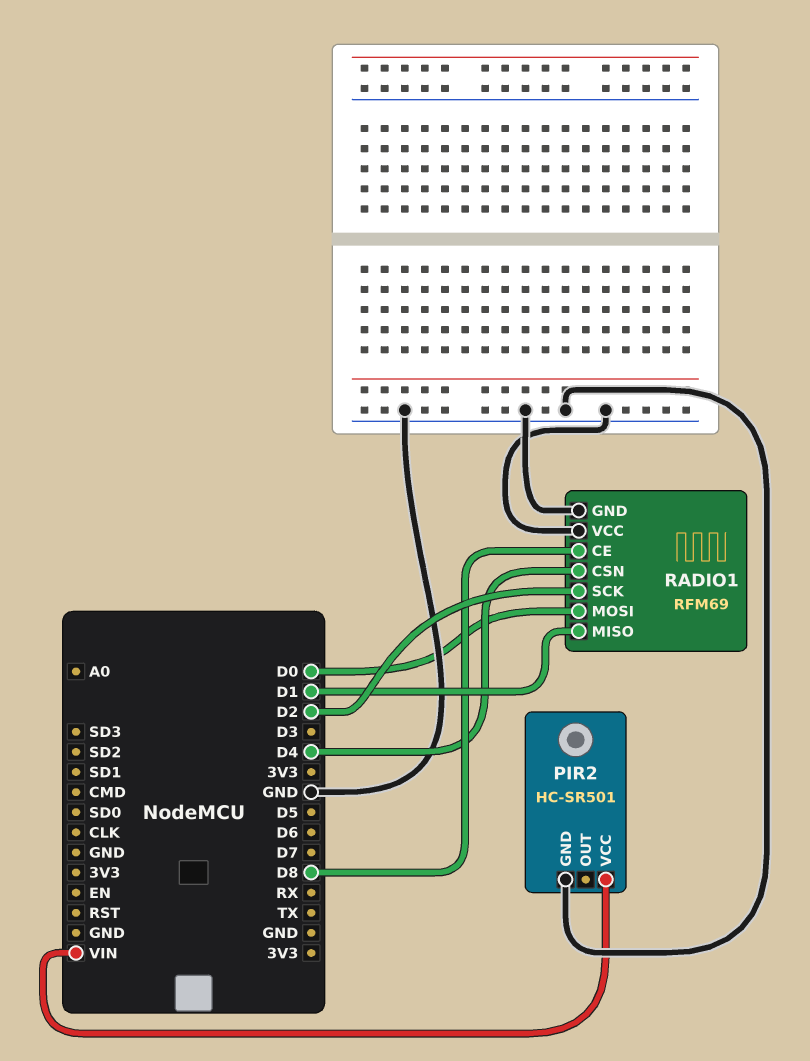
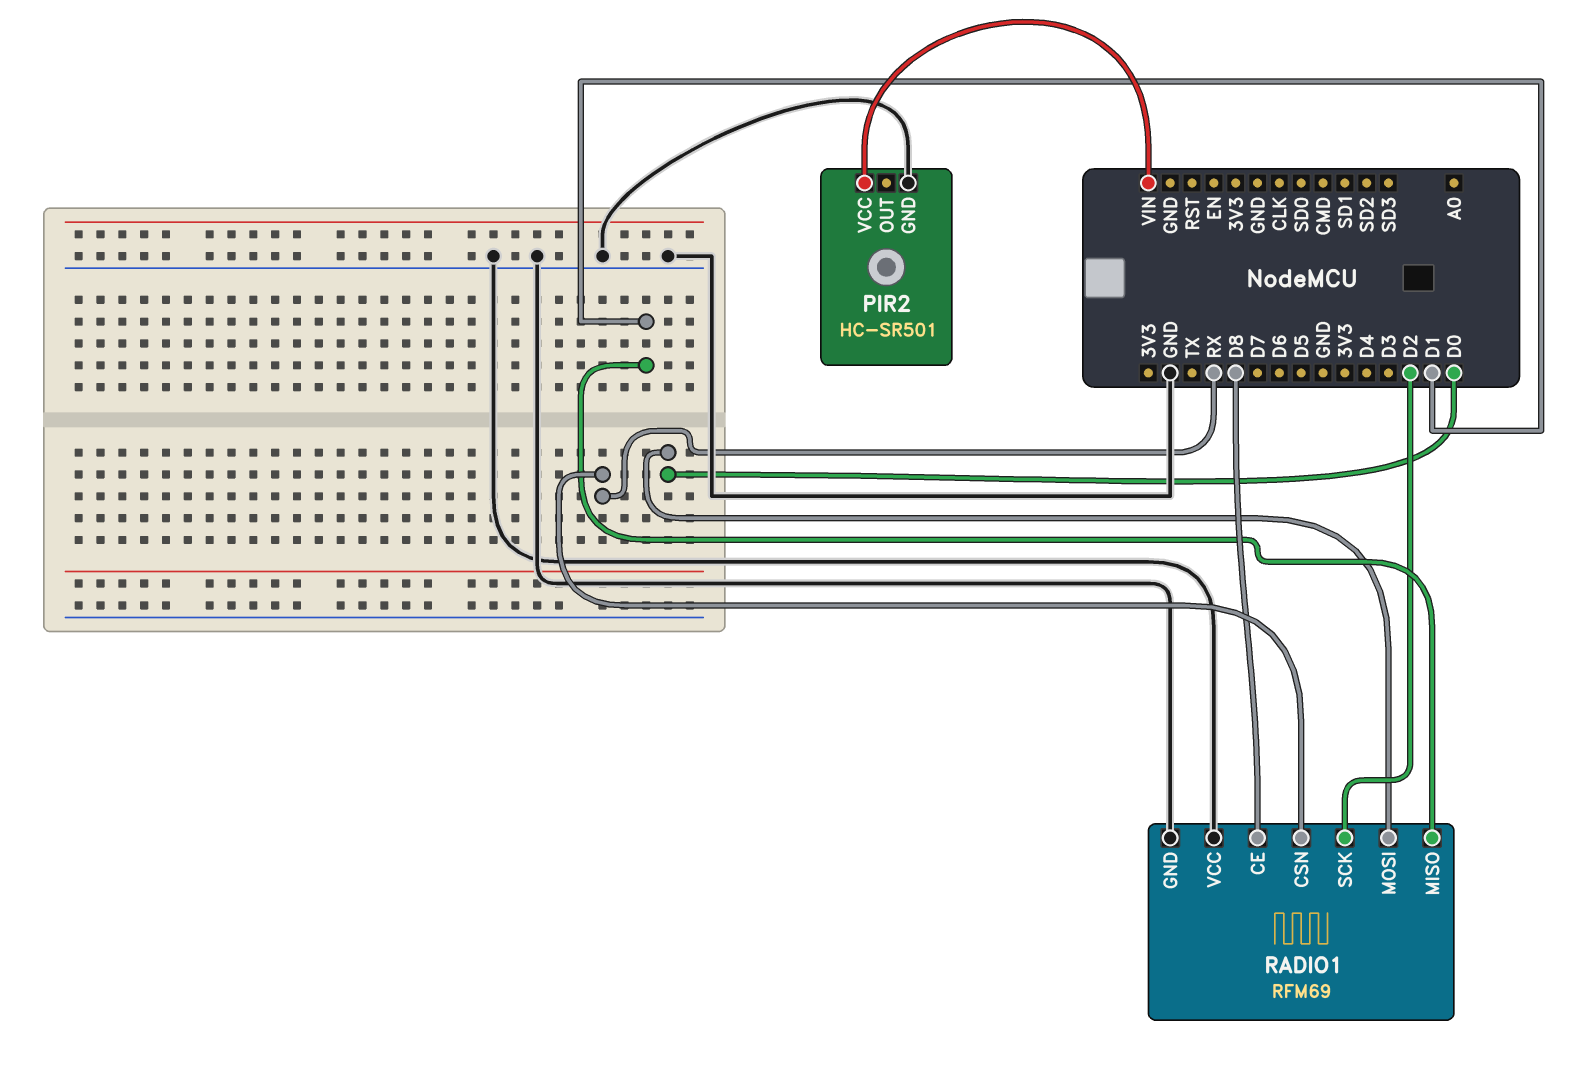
RADIO1 pin CSN: D4 -> RX

